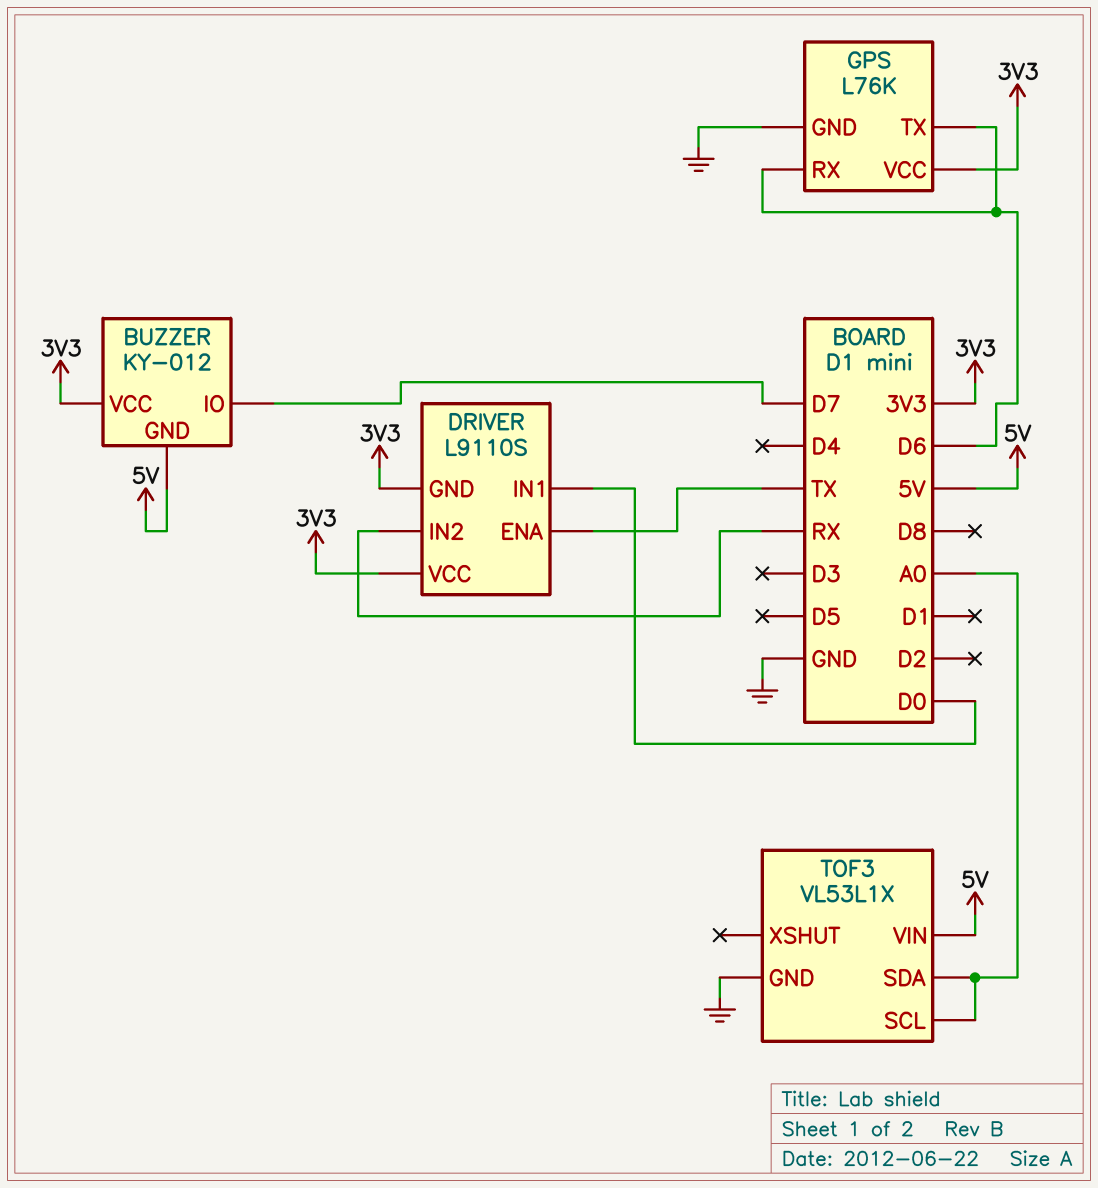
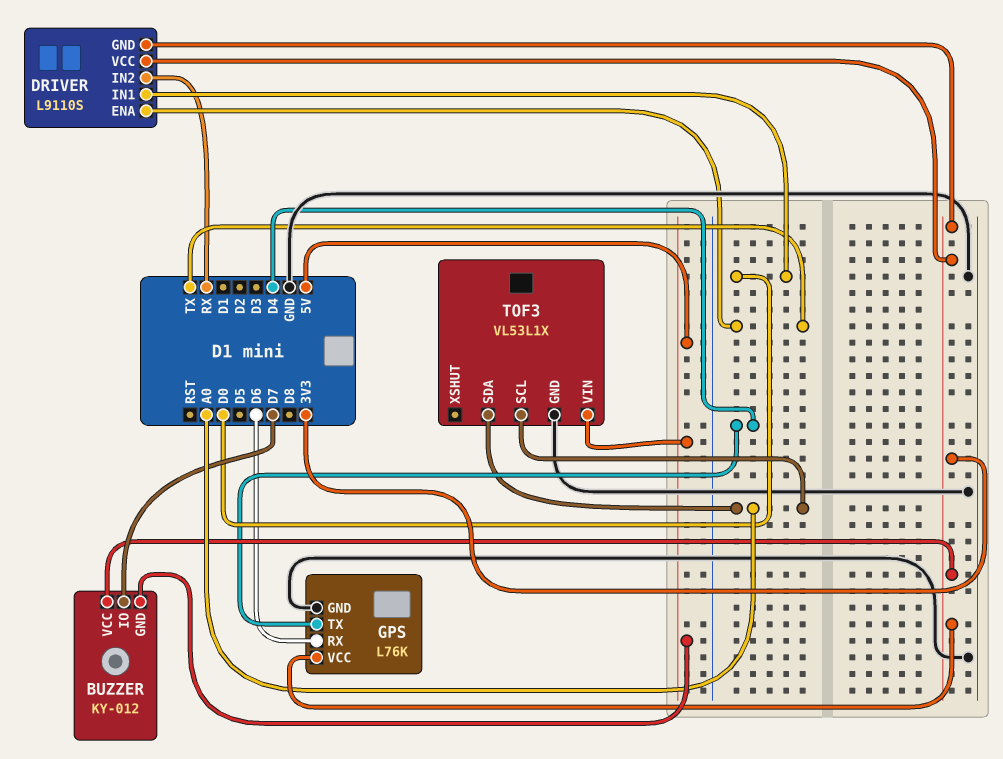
GPS pin TX: D6 -> D4

